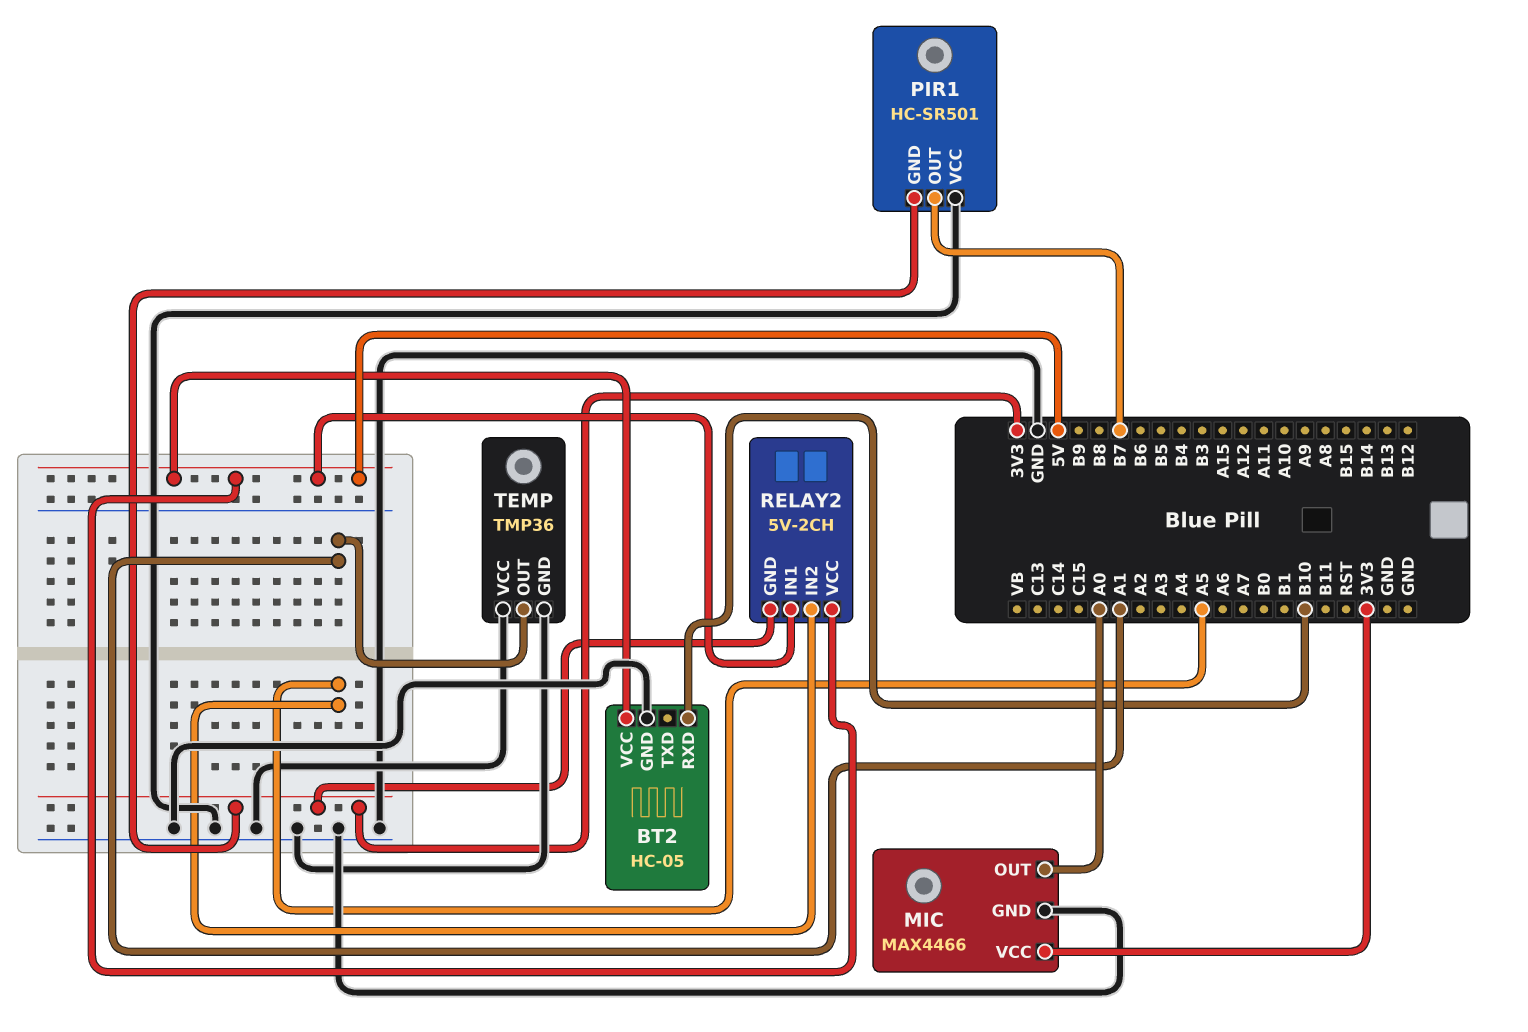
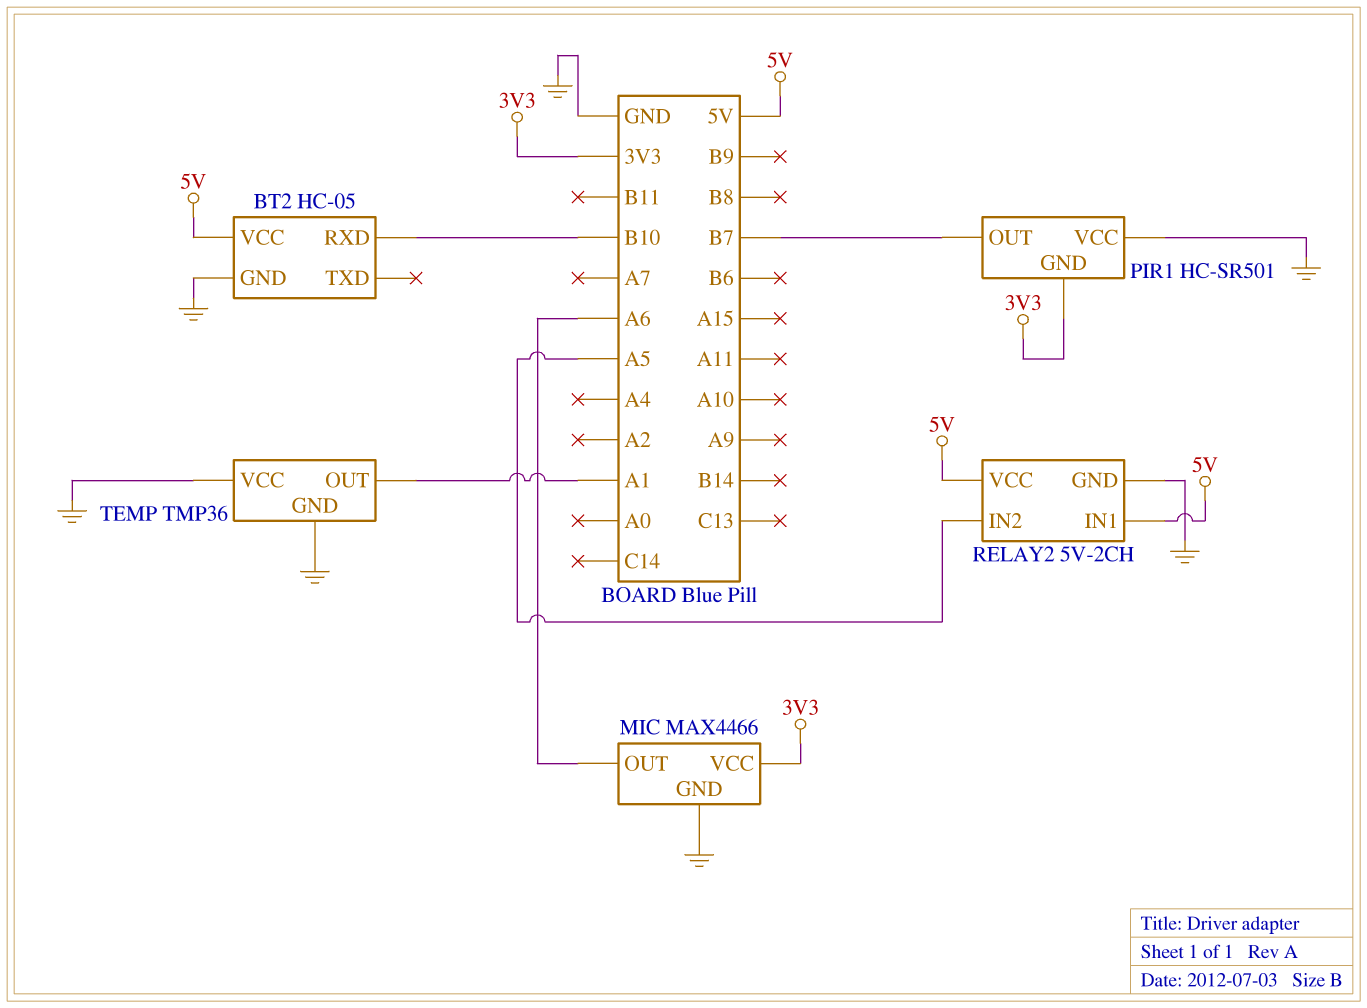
MIC pin OUT: A0 -> A6
RELAY2 pin GND: 3V3 -> GND

